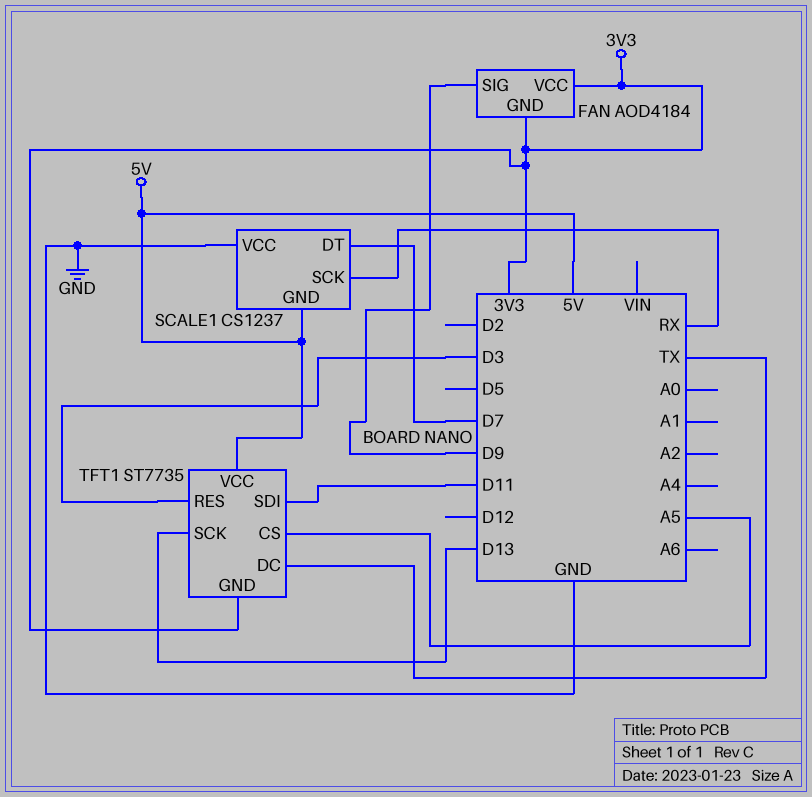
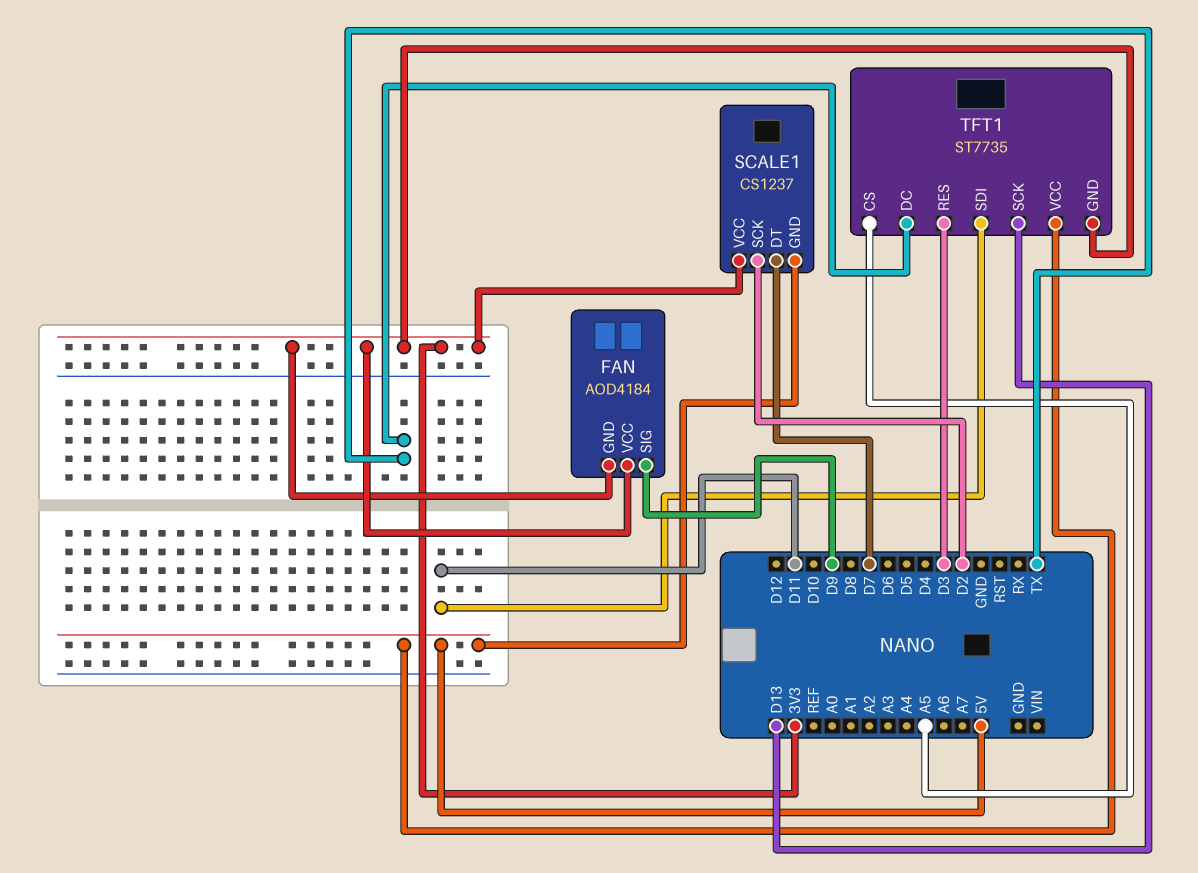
SCALE1 pin SCK: RX -> D2
SCALE1 pin VCC: GND -> 3V3

